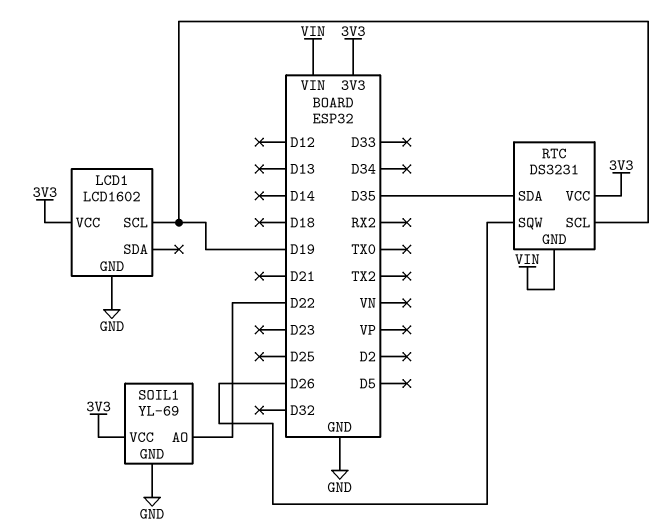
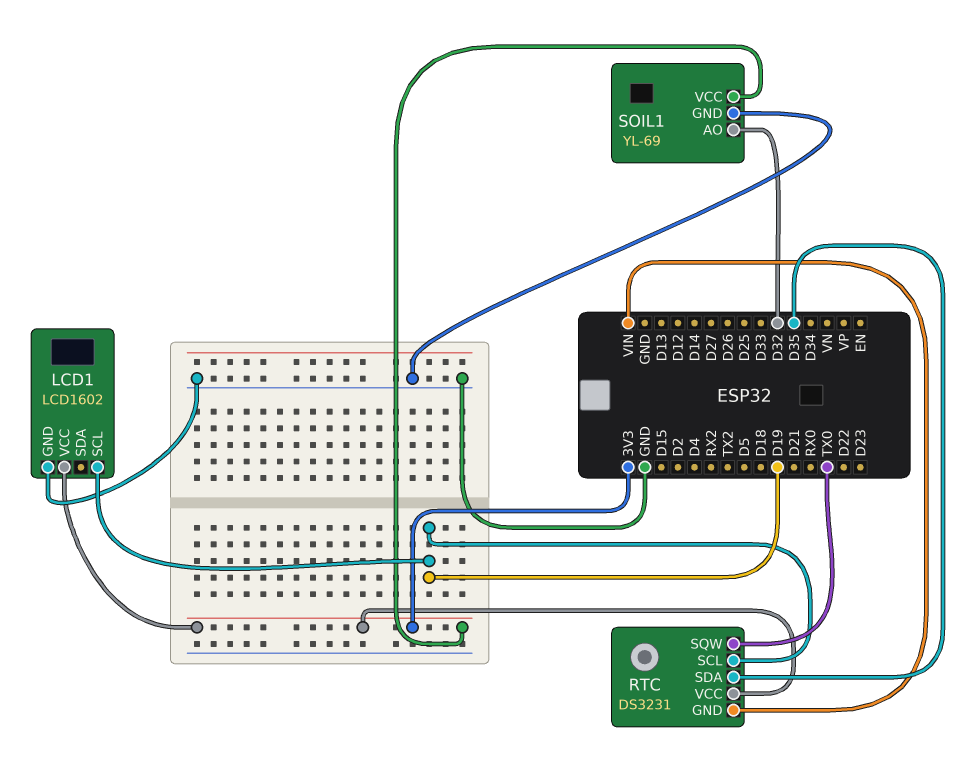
RTC pin SQW: D26 -> TX0
SOIL1 pin AO: D22 -> D32

